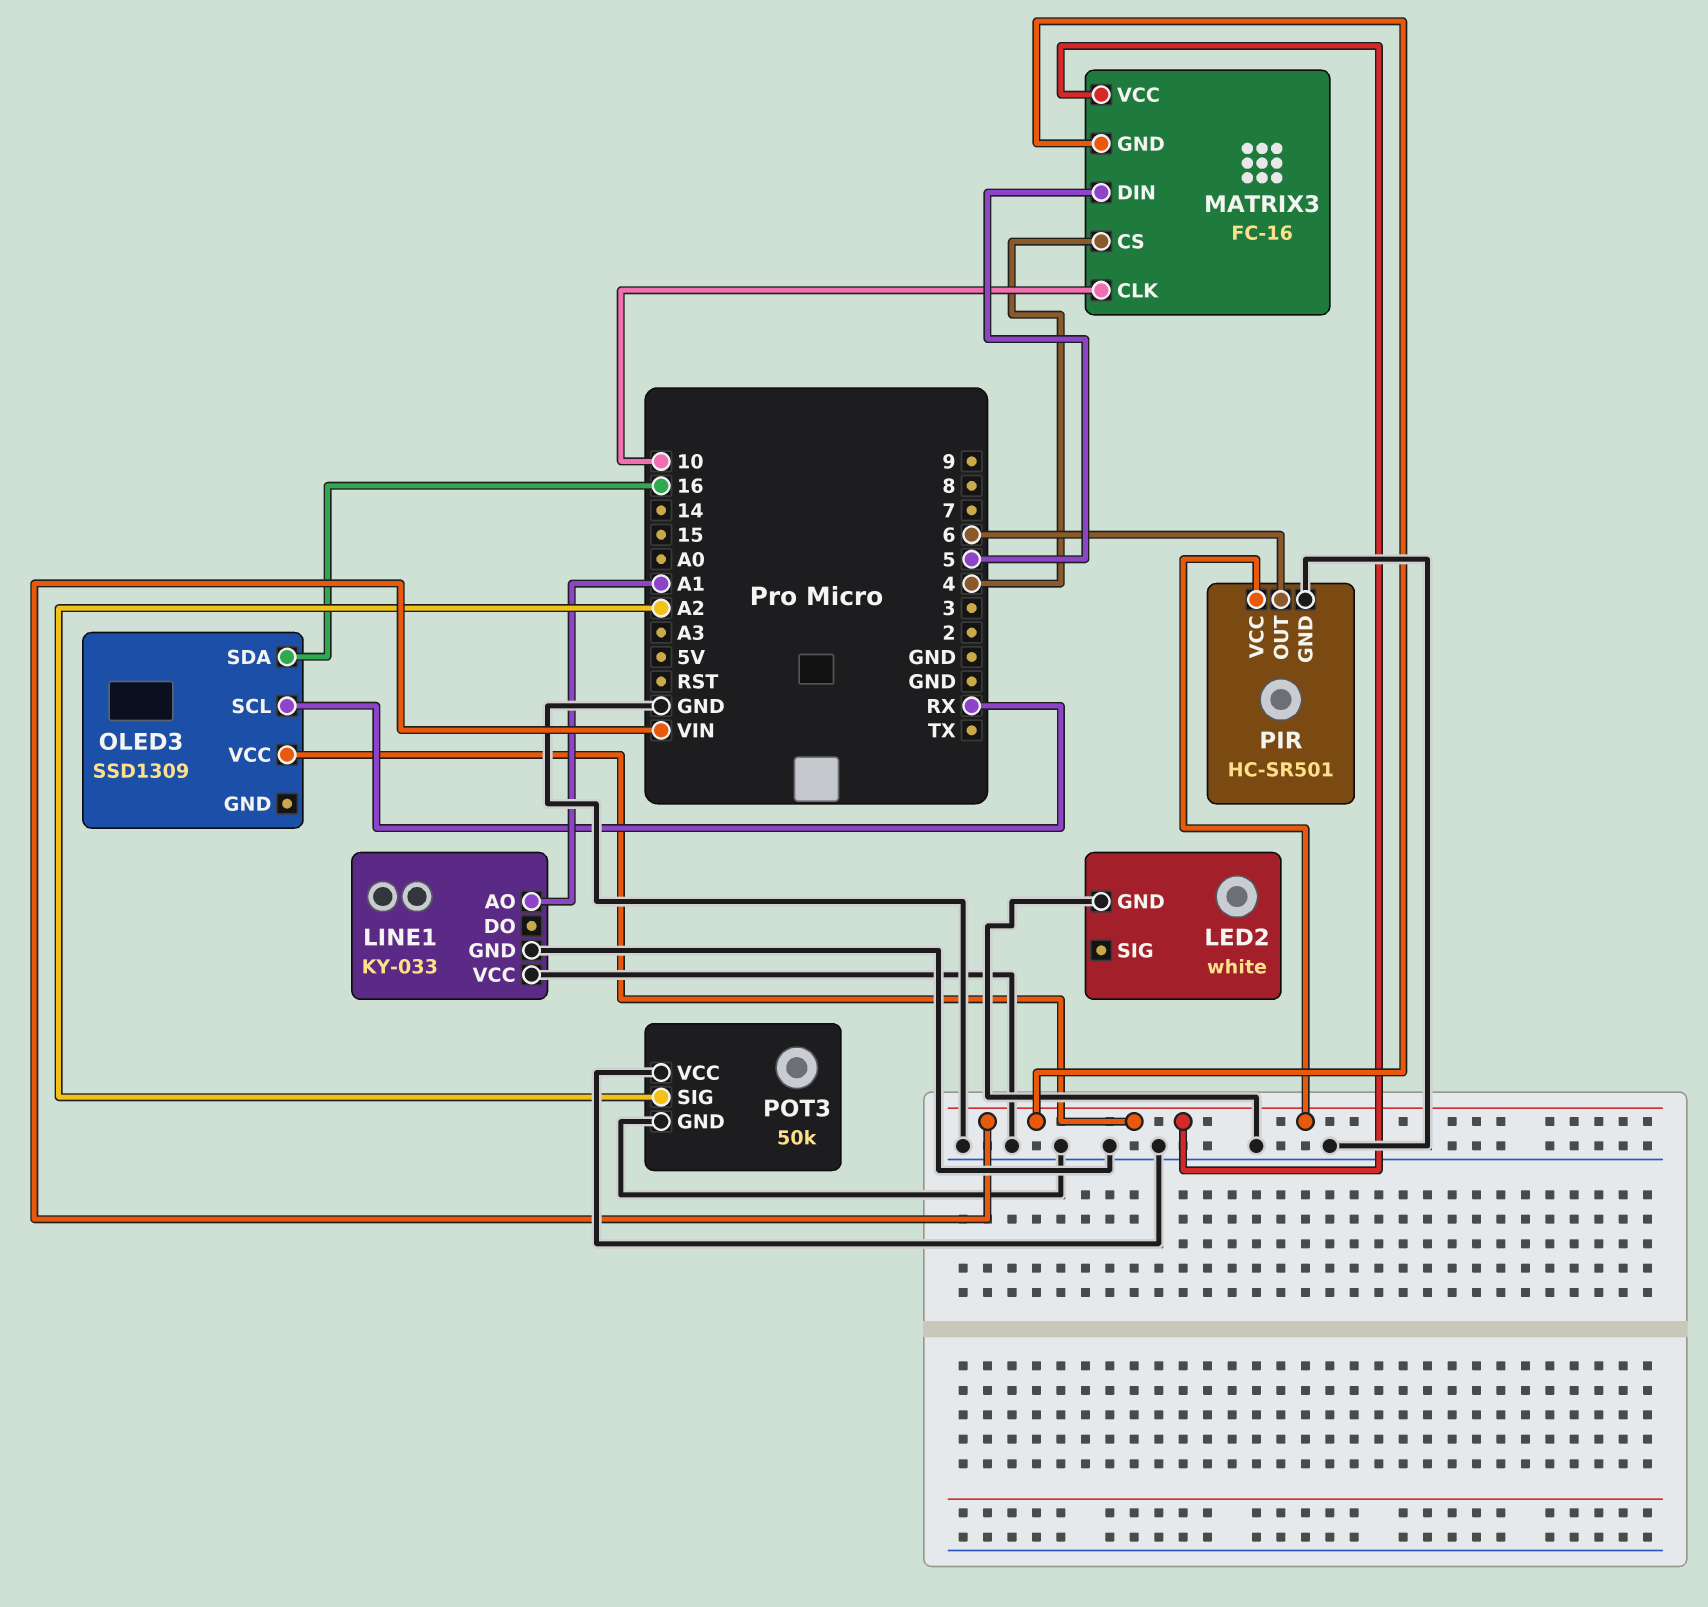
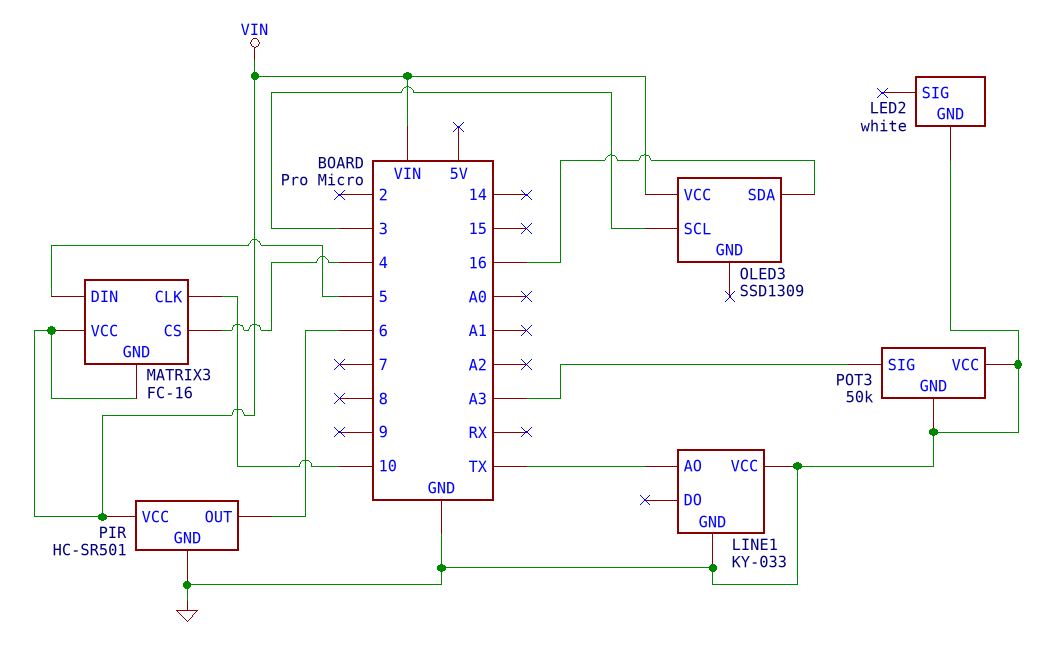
LINE1 pin AO: A1 -> TX
OLED3 pin SCL: RX -> 3
POT3 pin SIG: A2 -> A3

